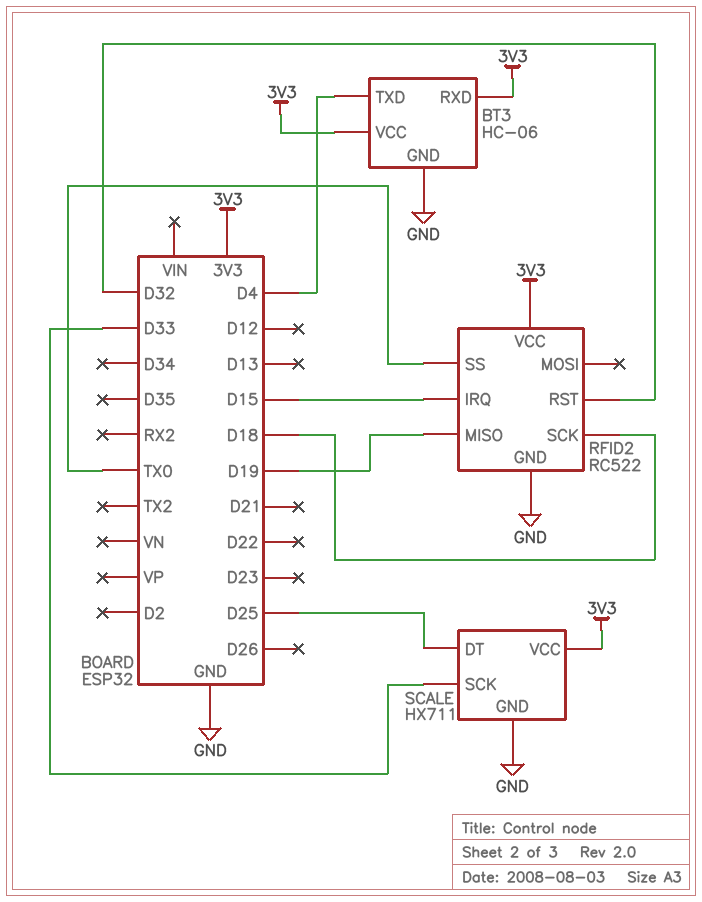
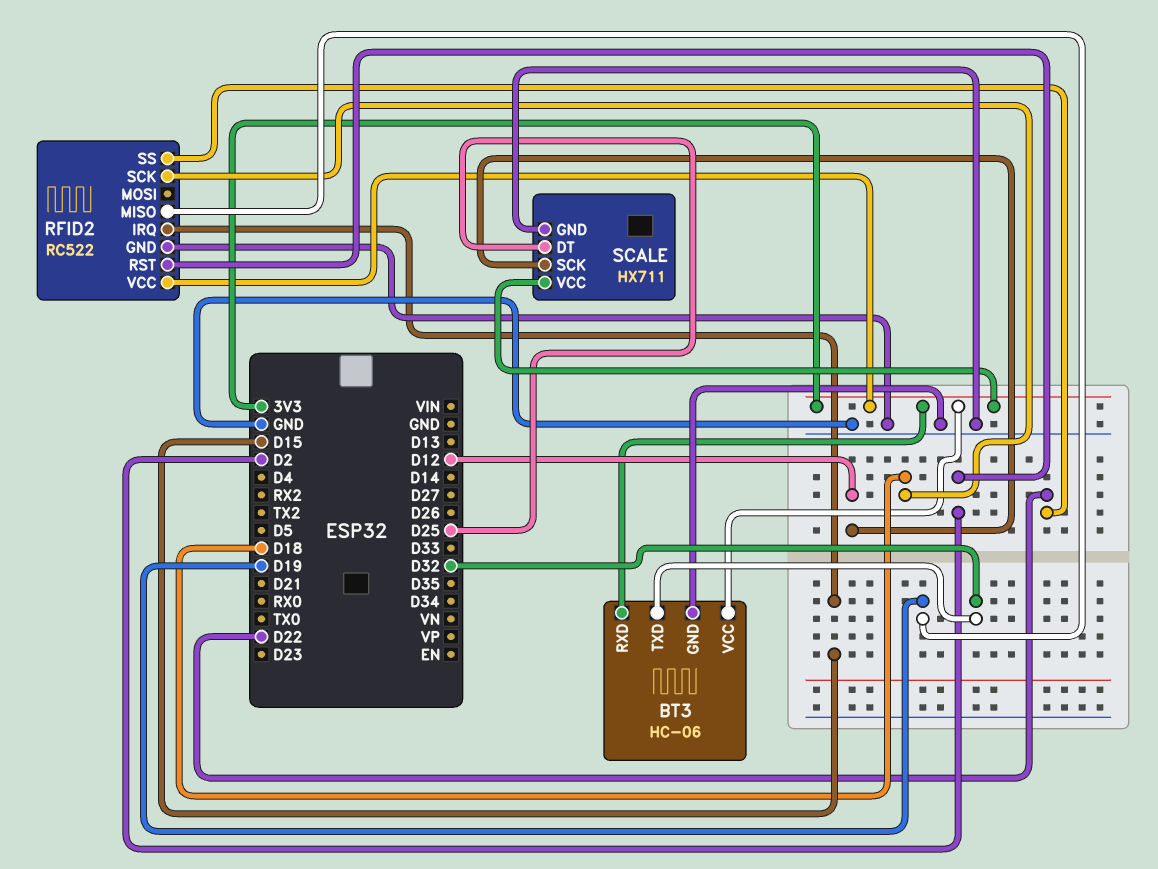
BT3 pin TXD: D4 -> D32
RFID2 pin RST: D32 -> D2
RFID2 pin SS: TX0 -> D22
SCALE pin SCK: D33 -> D12

